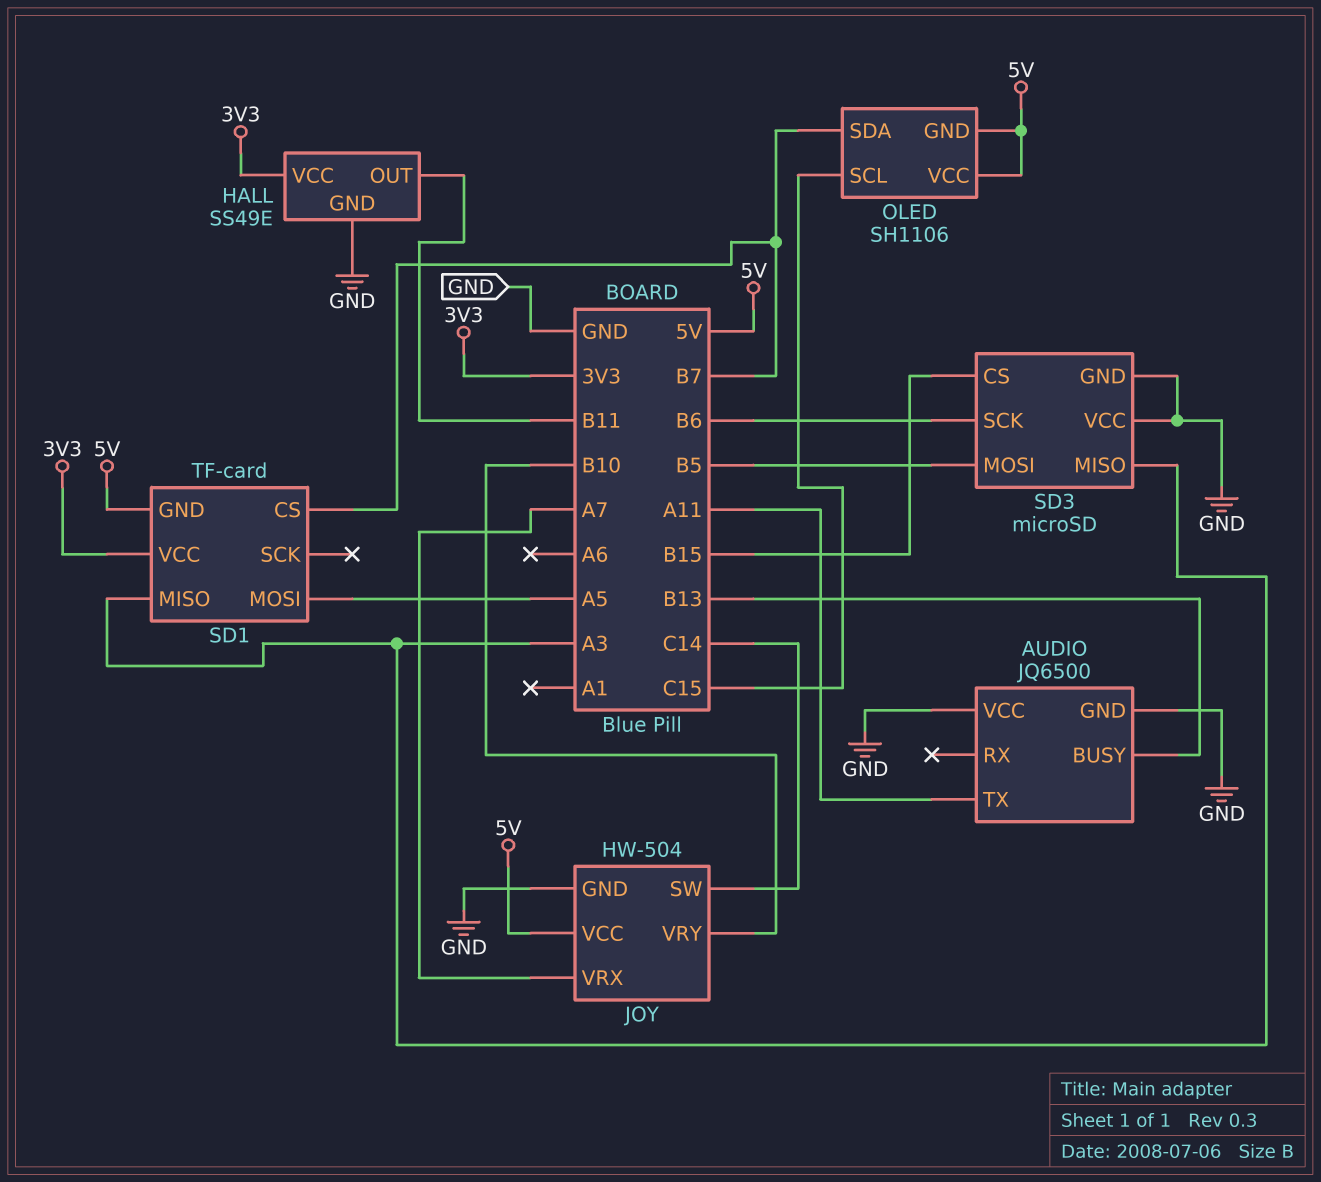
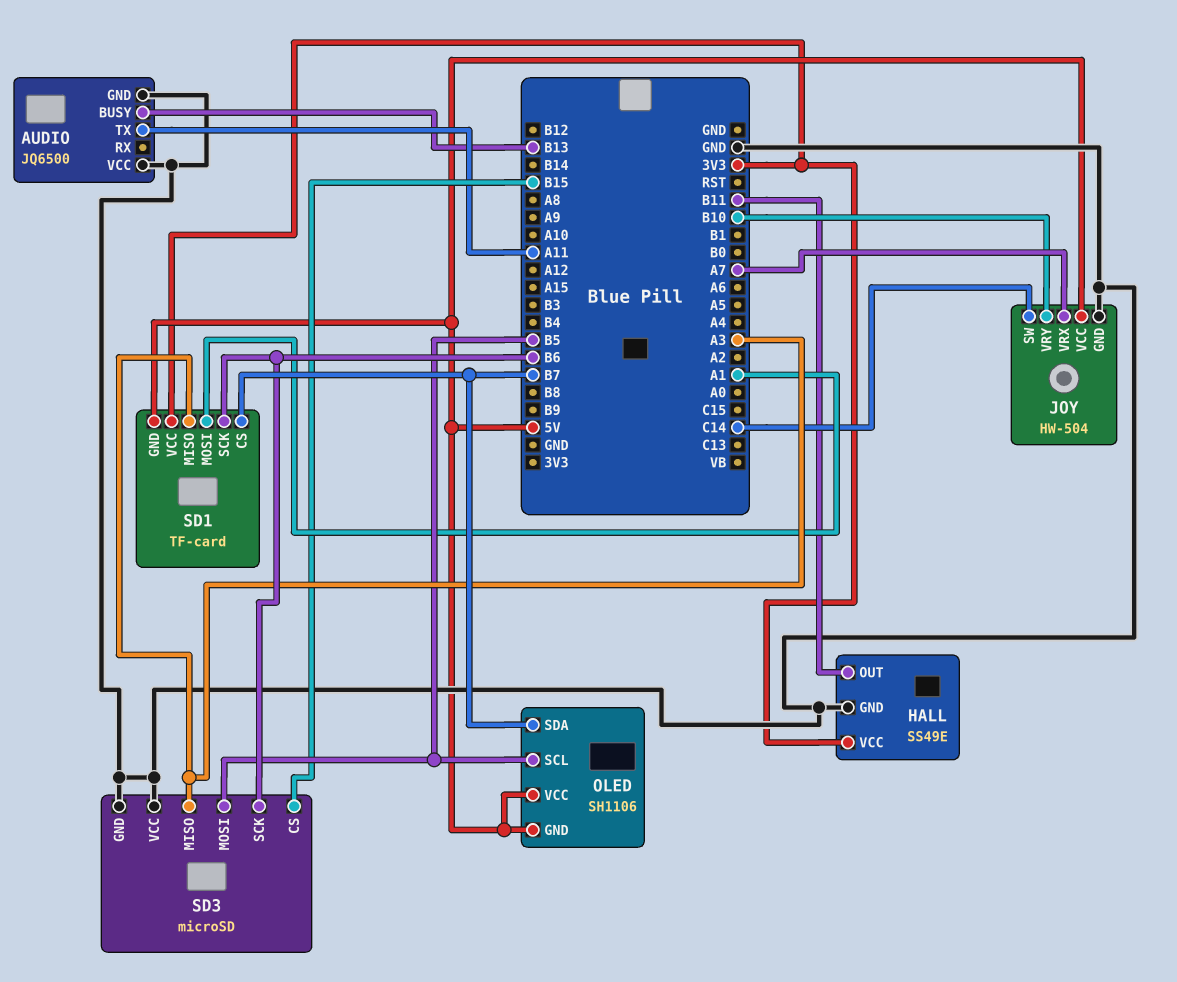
OLED pin SCL: C15 -> B5
SD1 pin MOSI: A5 -> A1
SD1 pin SCK: none -> B6

